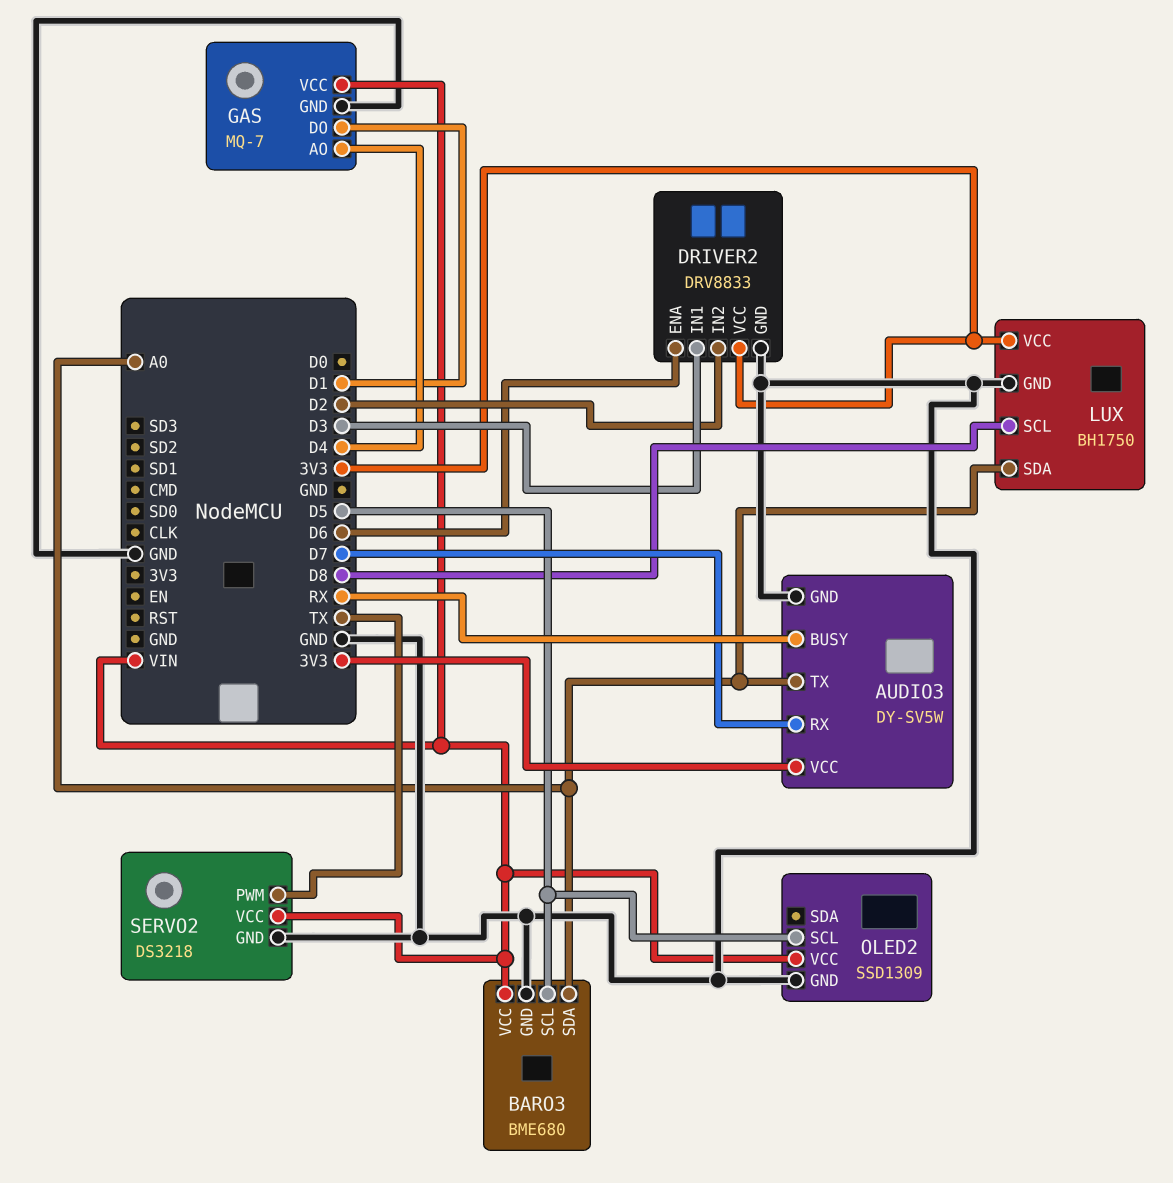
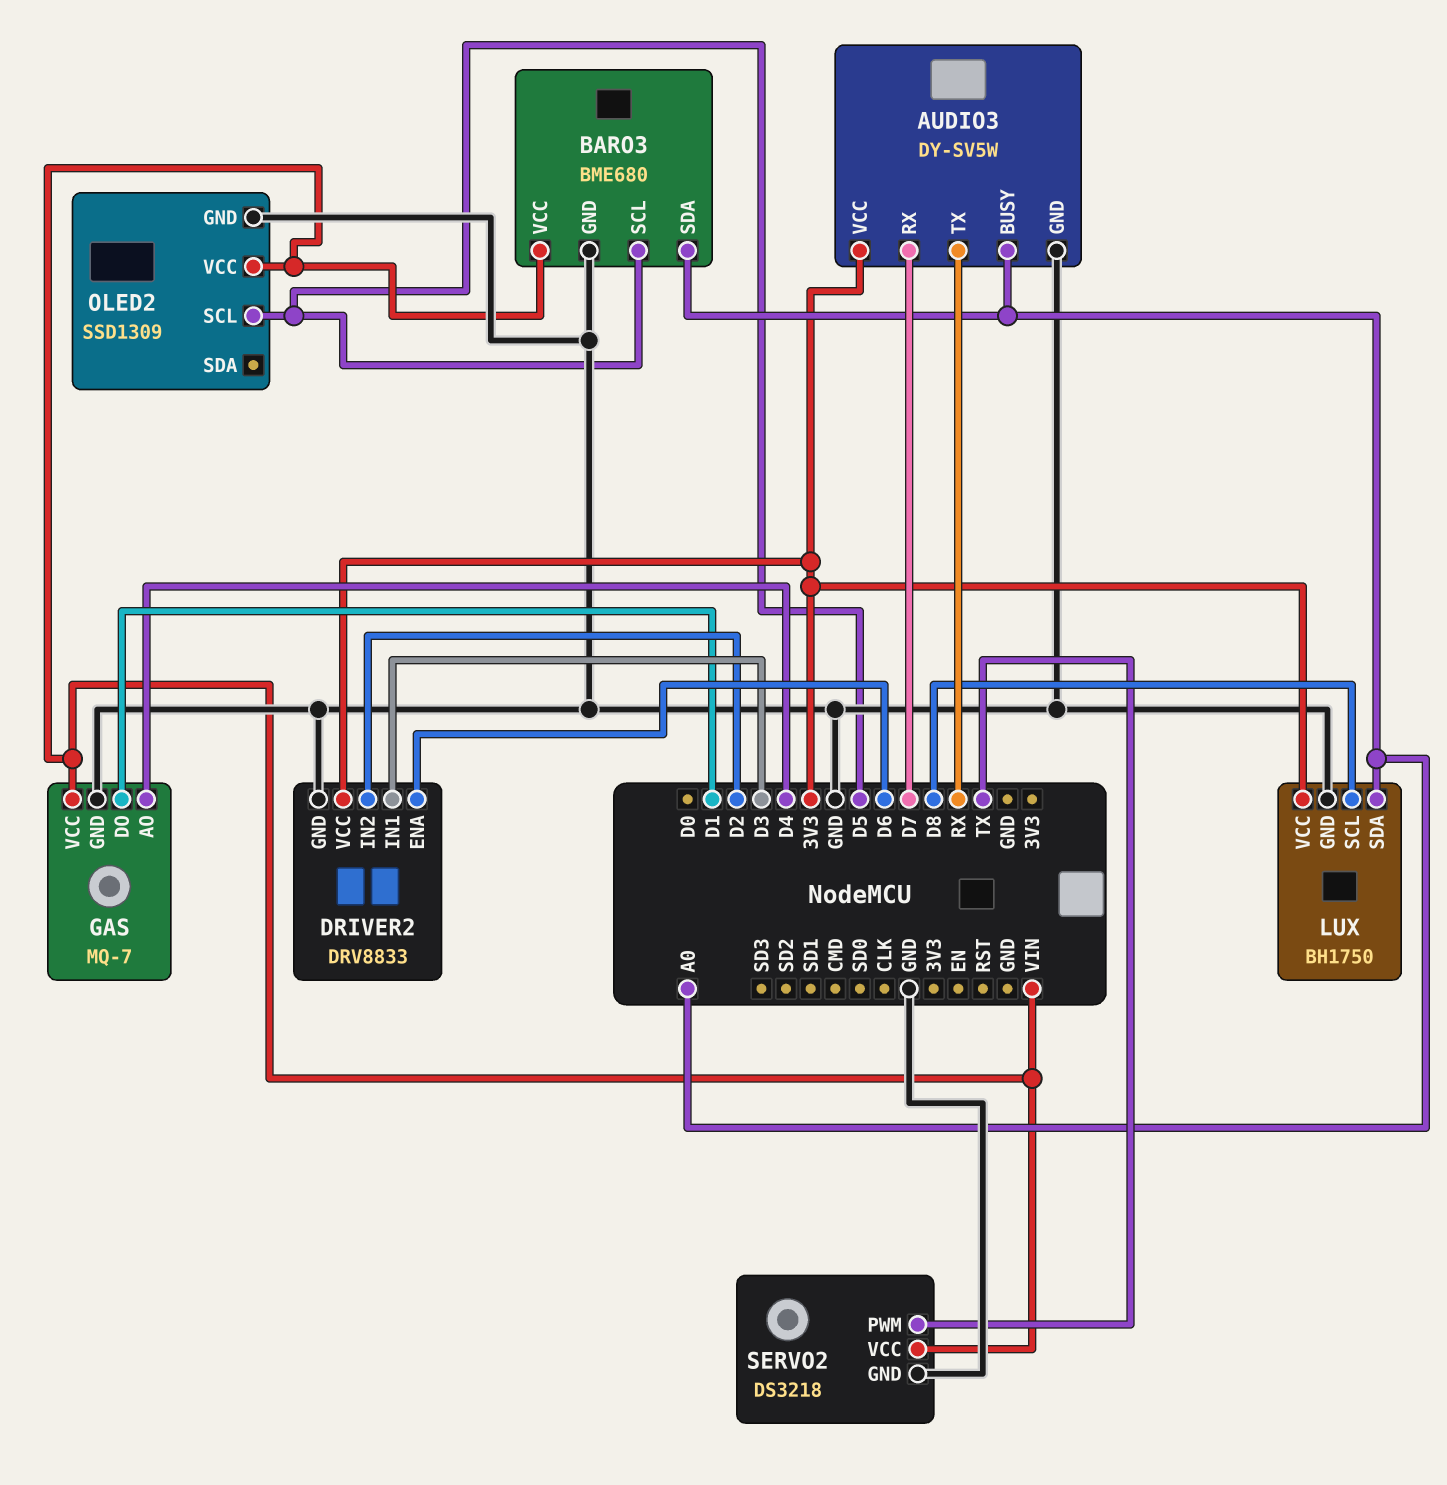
AUDIO3 pin BUSY: RX -> A0
AUDIO3 pin TX: A0 -> RX

